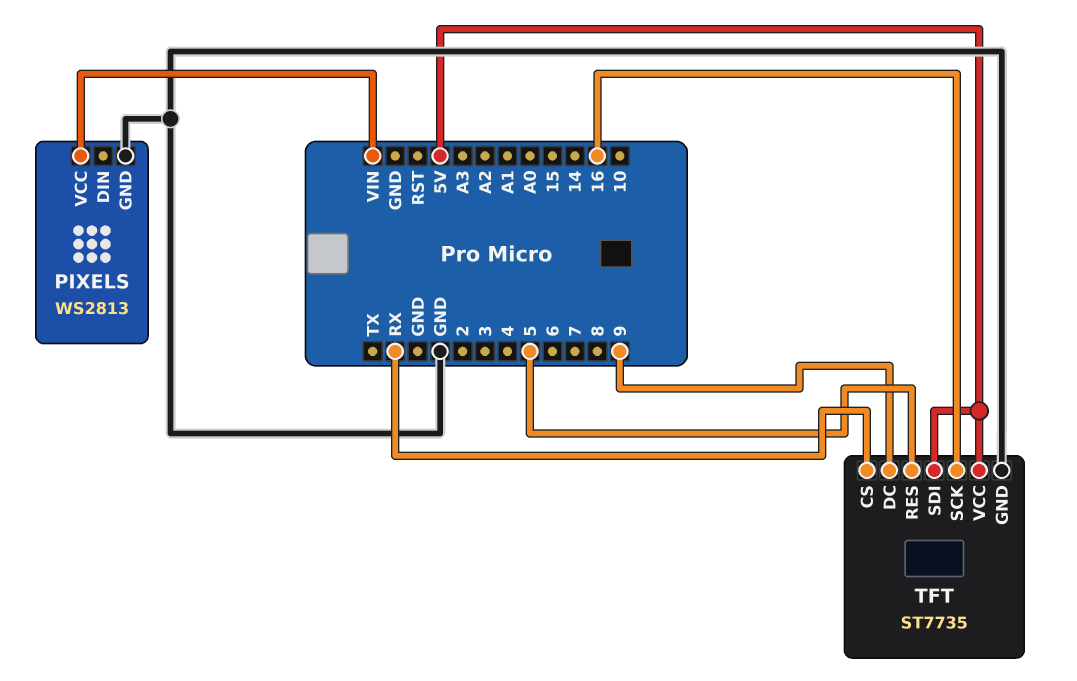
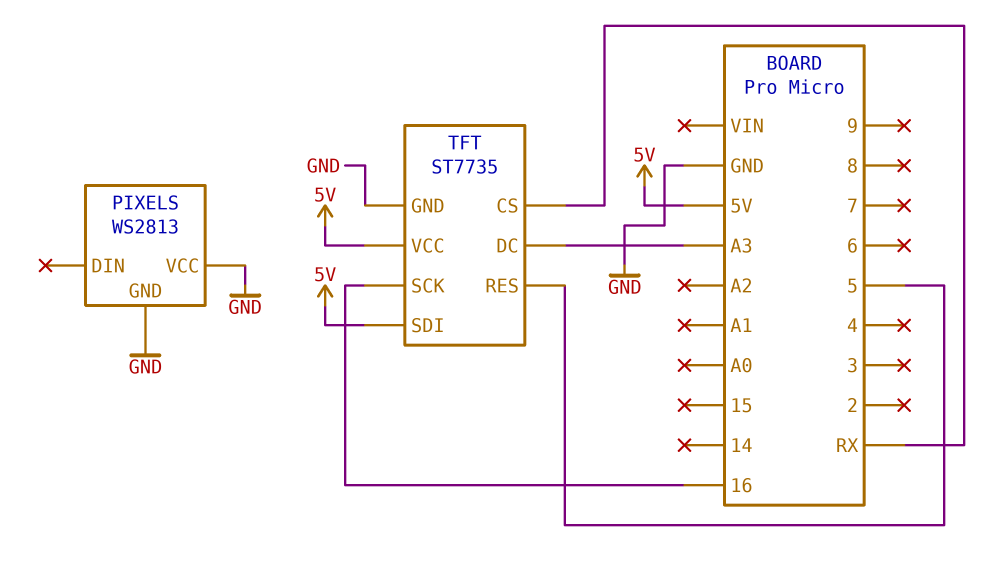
PIXELS pin VCC: VIN -> GND
TFT pin DC: 9 -> A3

